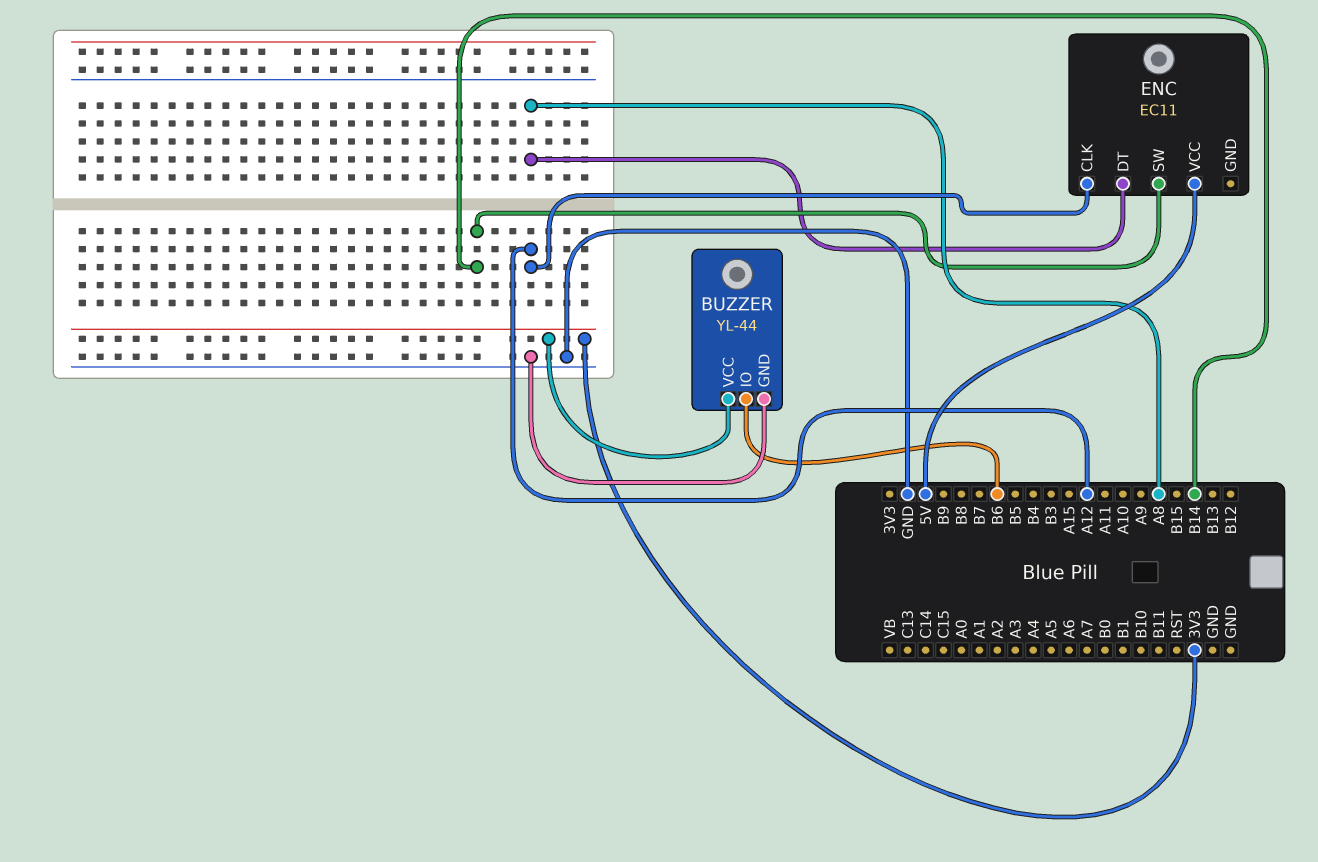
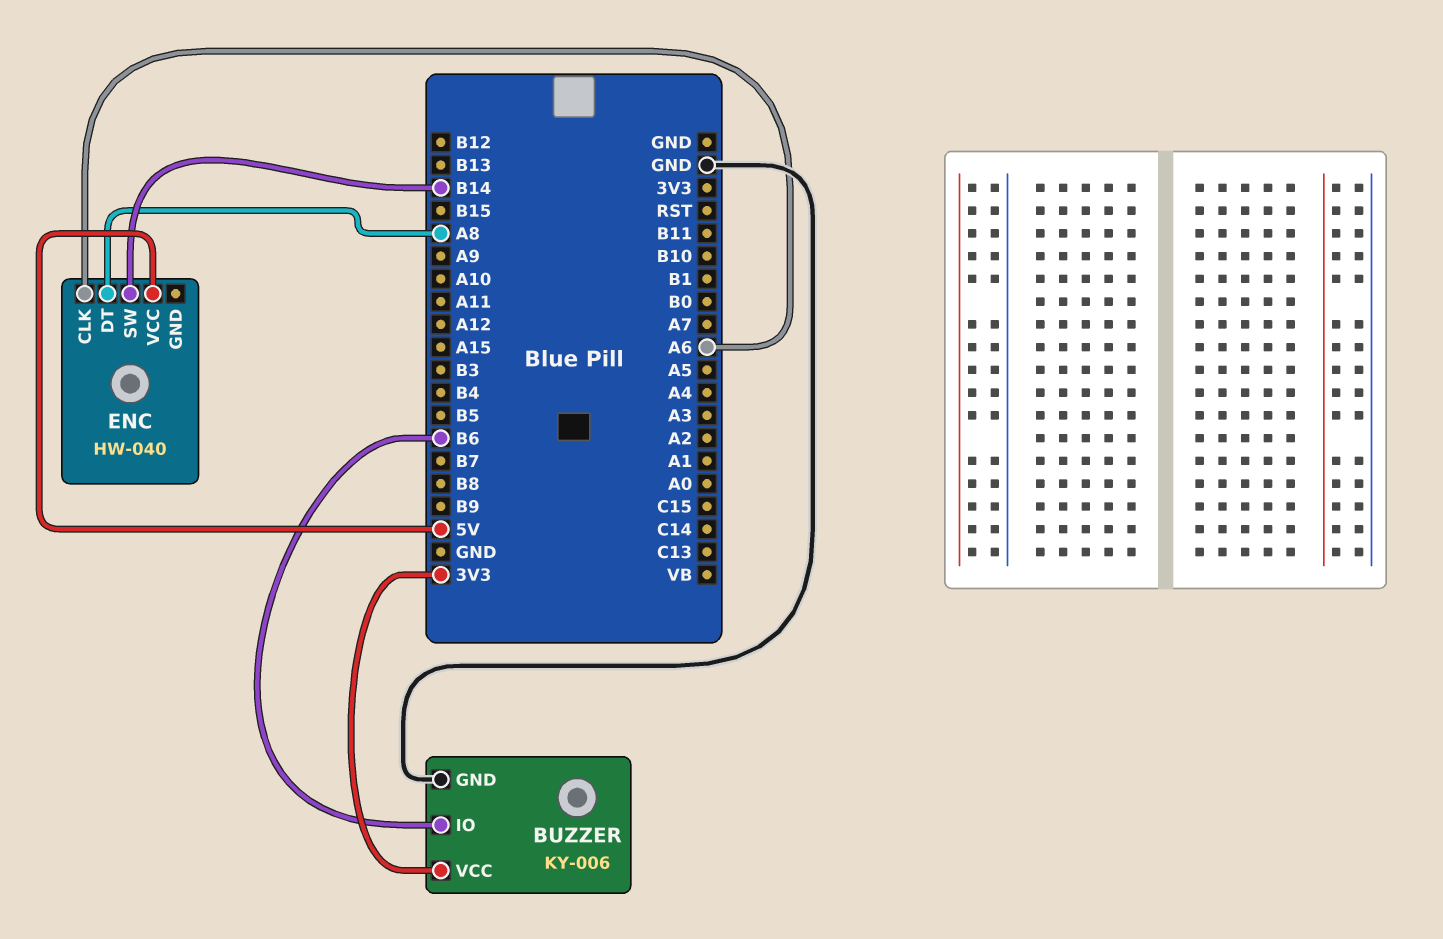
BUZZER: YL-44 -> KY-006
ENC: EC11 -> HW-040
ENC pin CLK: A12 -> A6

